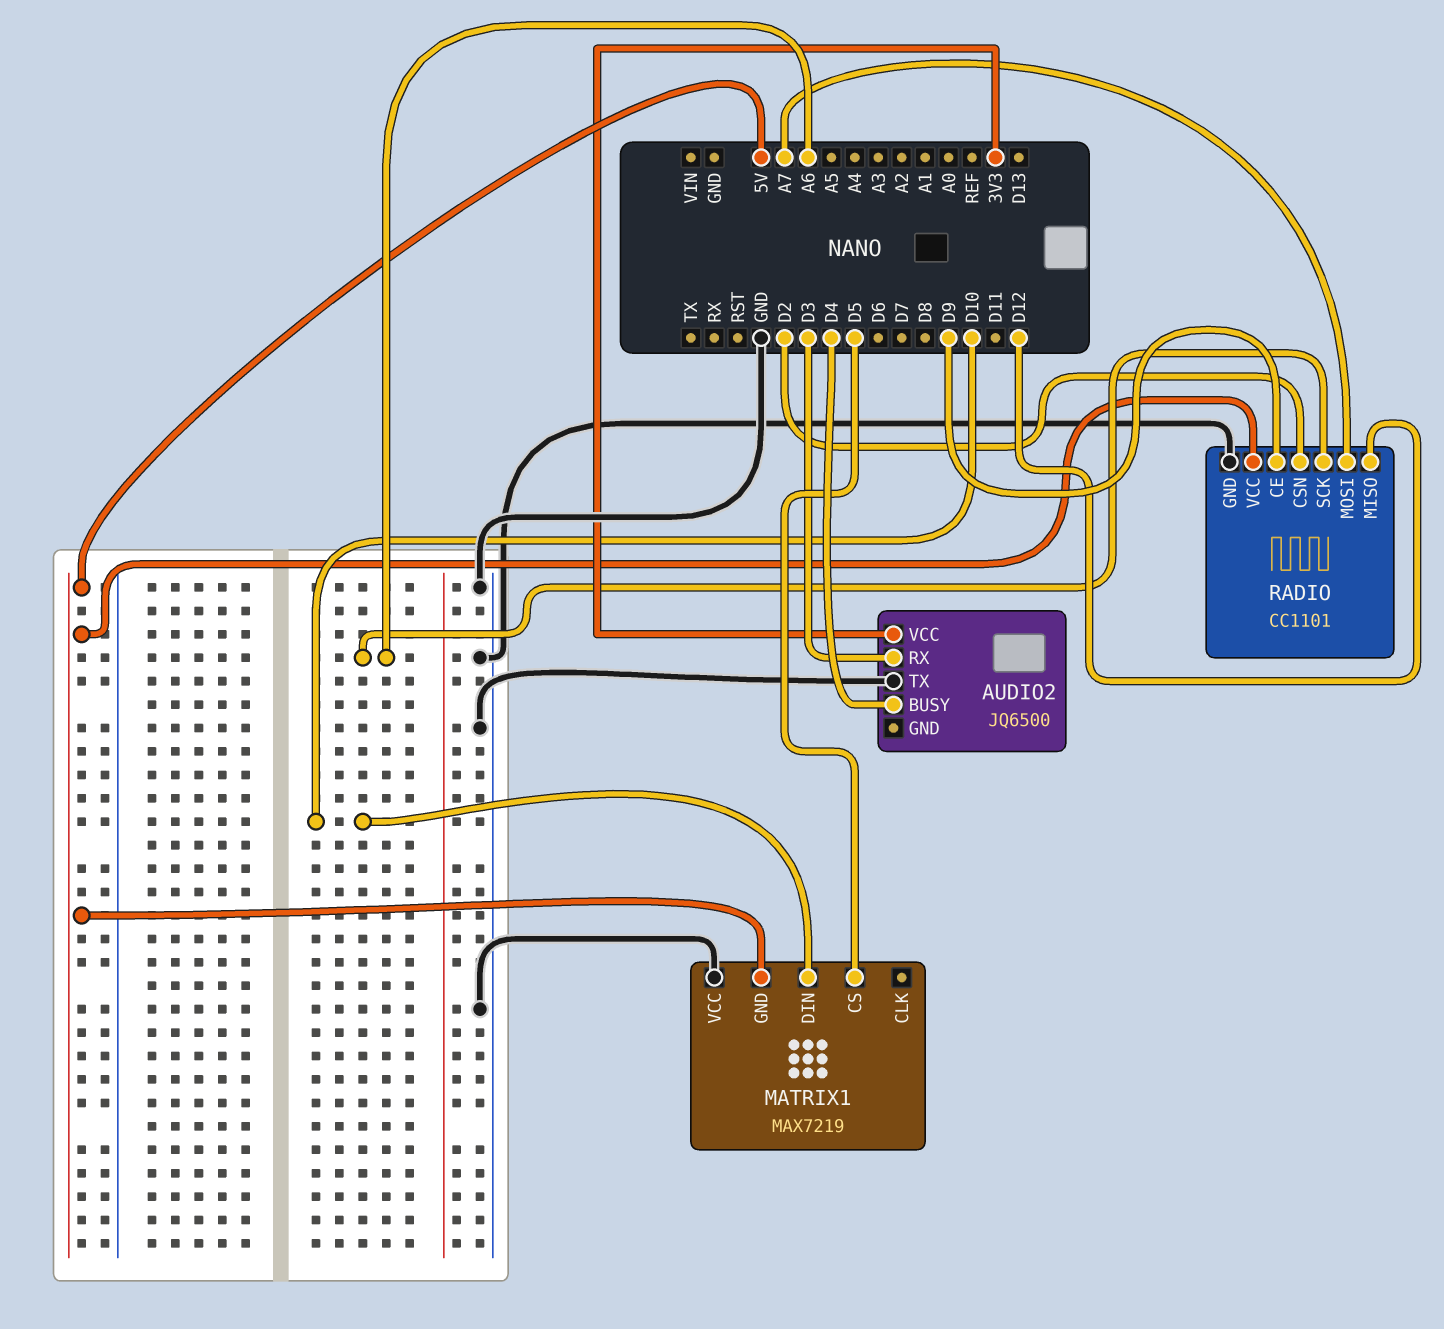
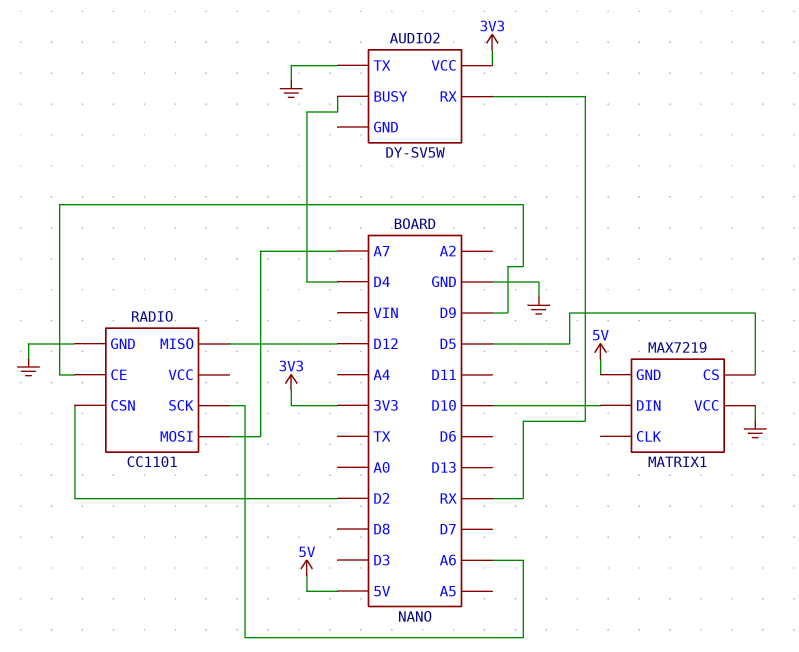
AUDIO2: JQ6500 -> DY-SV5W
AUDIO2 pin RX: D3 -> RX
RADIO pin VCC: 5V -> none

